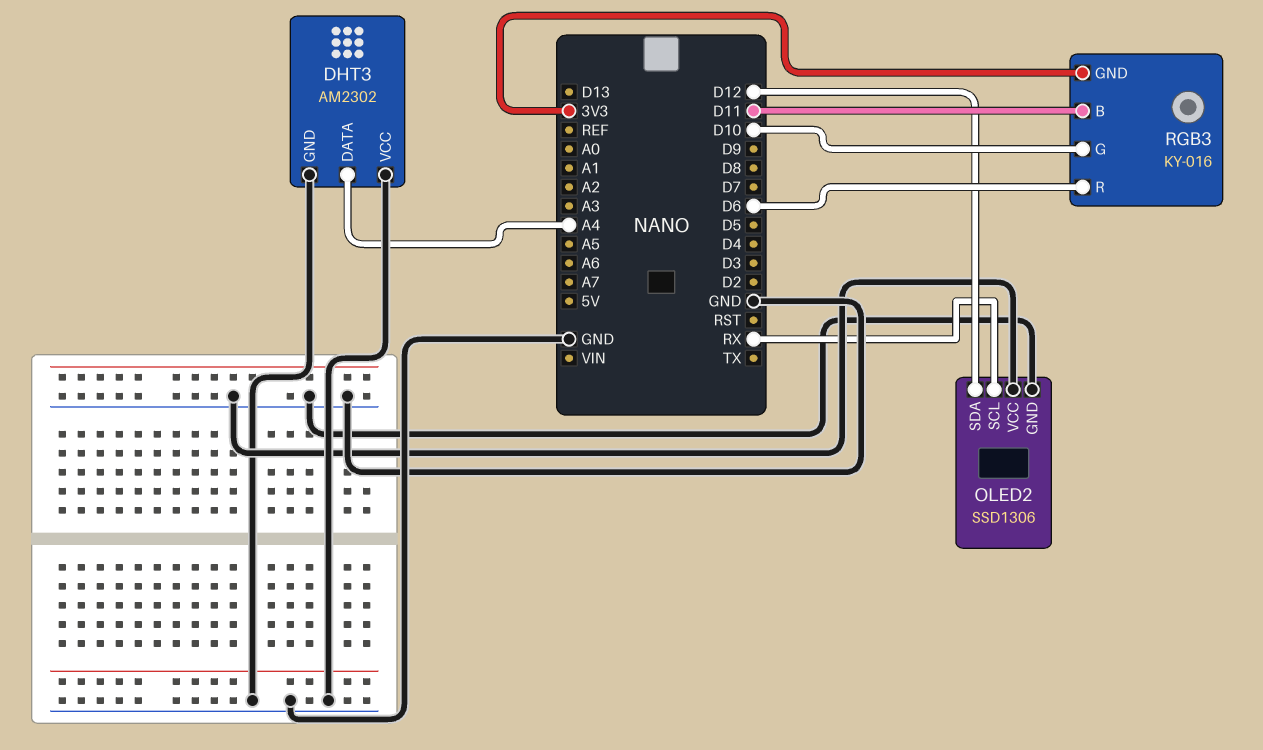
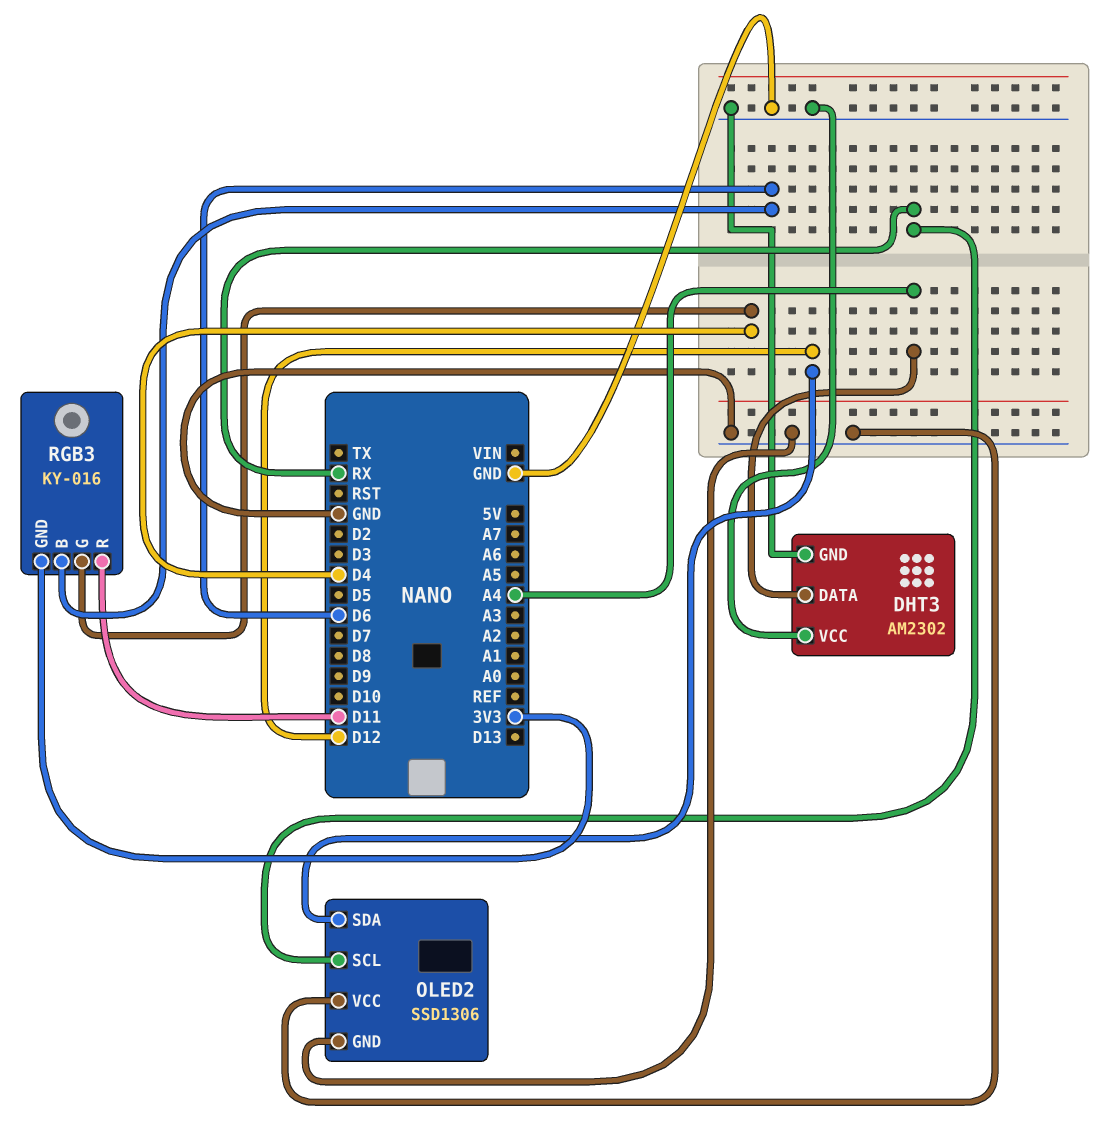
RGB3 pin B: D11 -> D6
RGB3 pin G: D10 -> D4
RGB3 pin R: D6 -> D11

